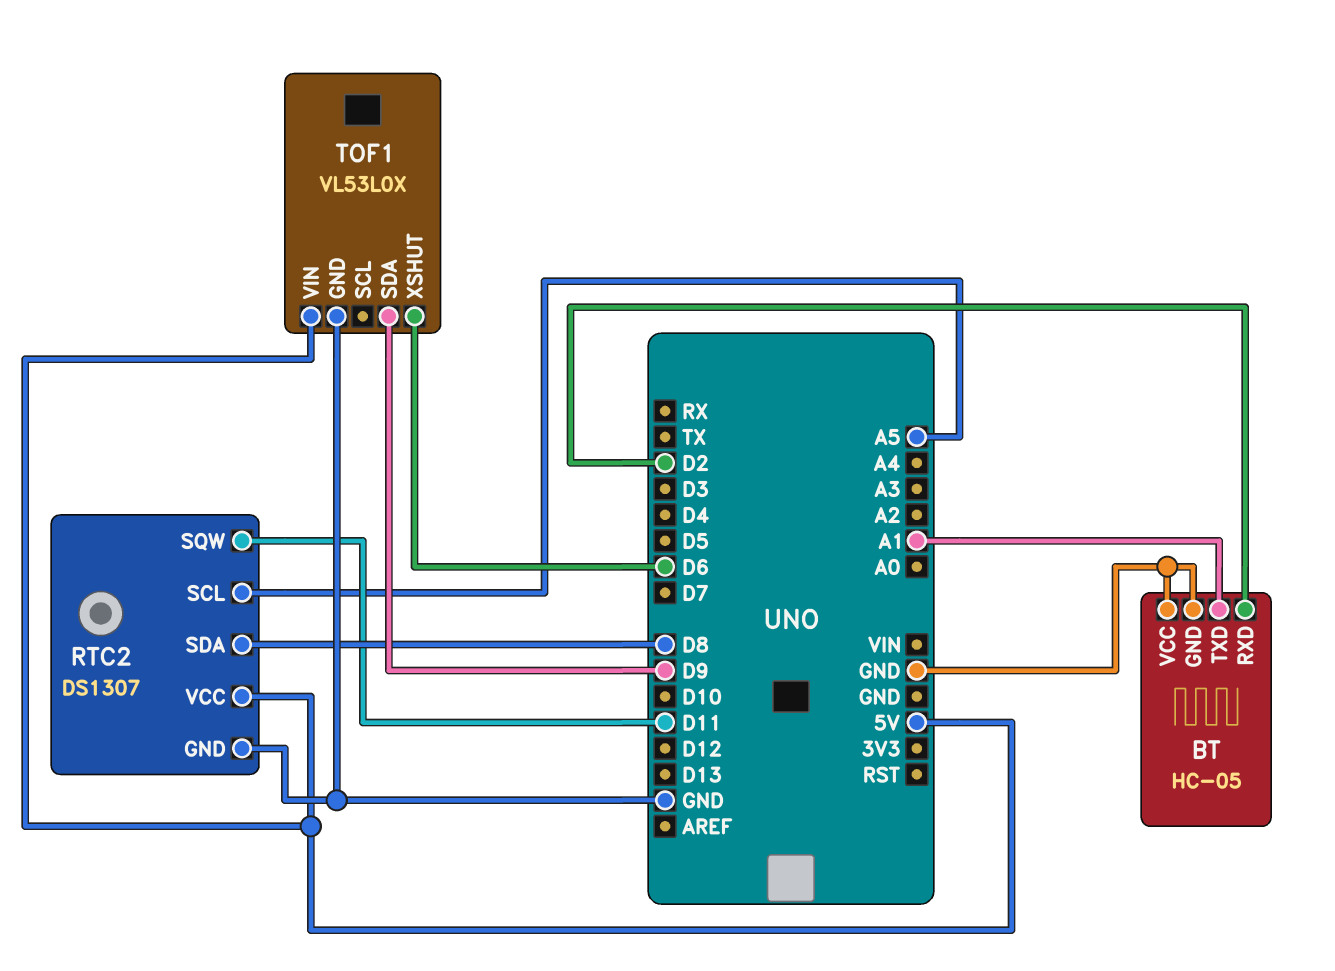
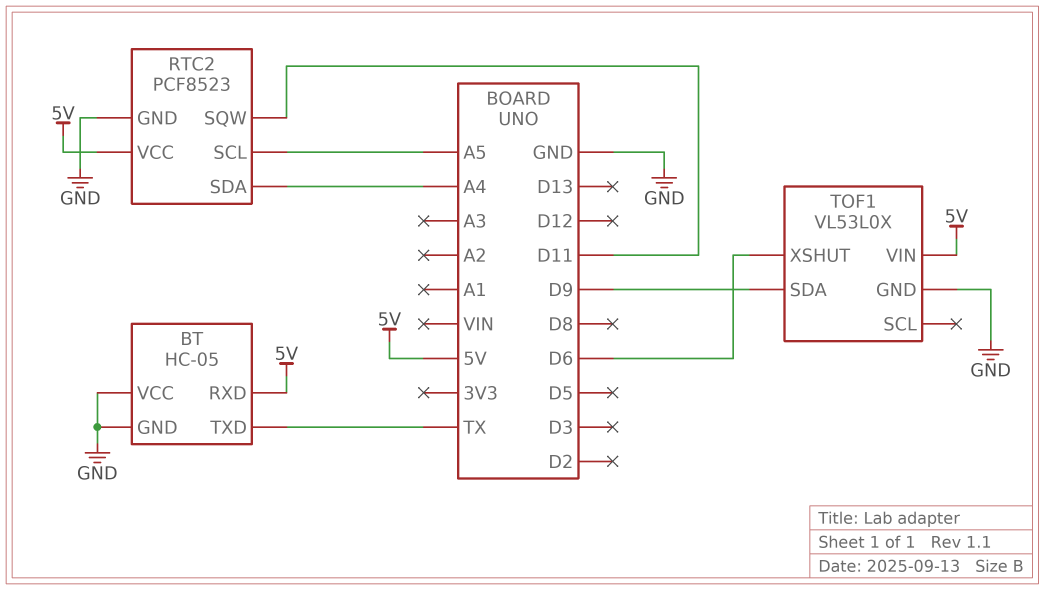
BT pin RXD: D2 -> 5V
BT pin TXD: A1 -> TX
RTC2: DS1307 -> PCF8523
RTC2 pin SDA: D8 -> A4

